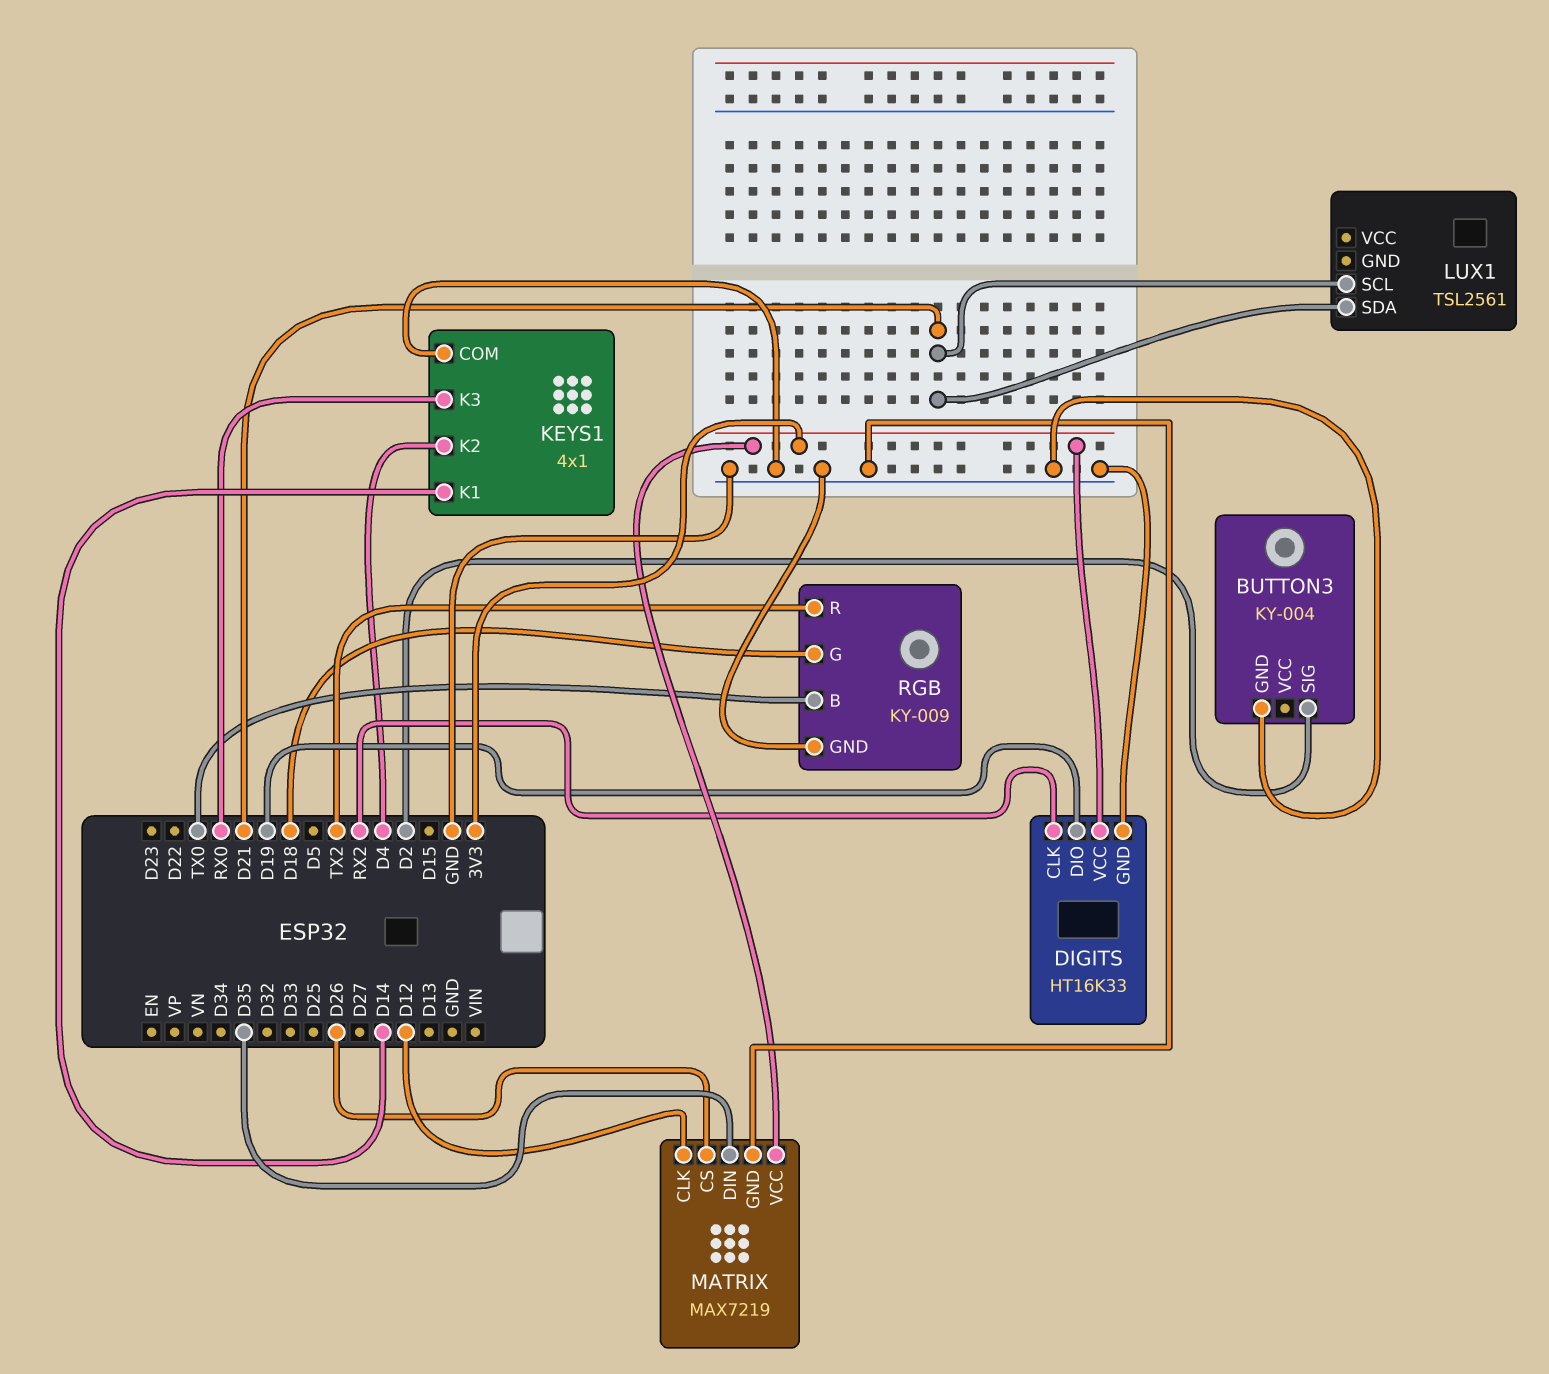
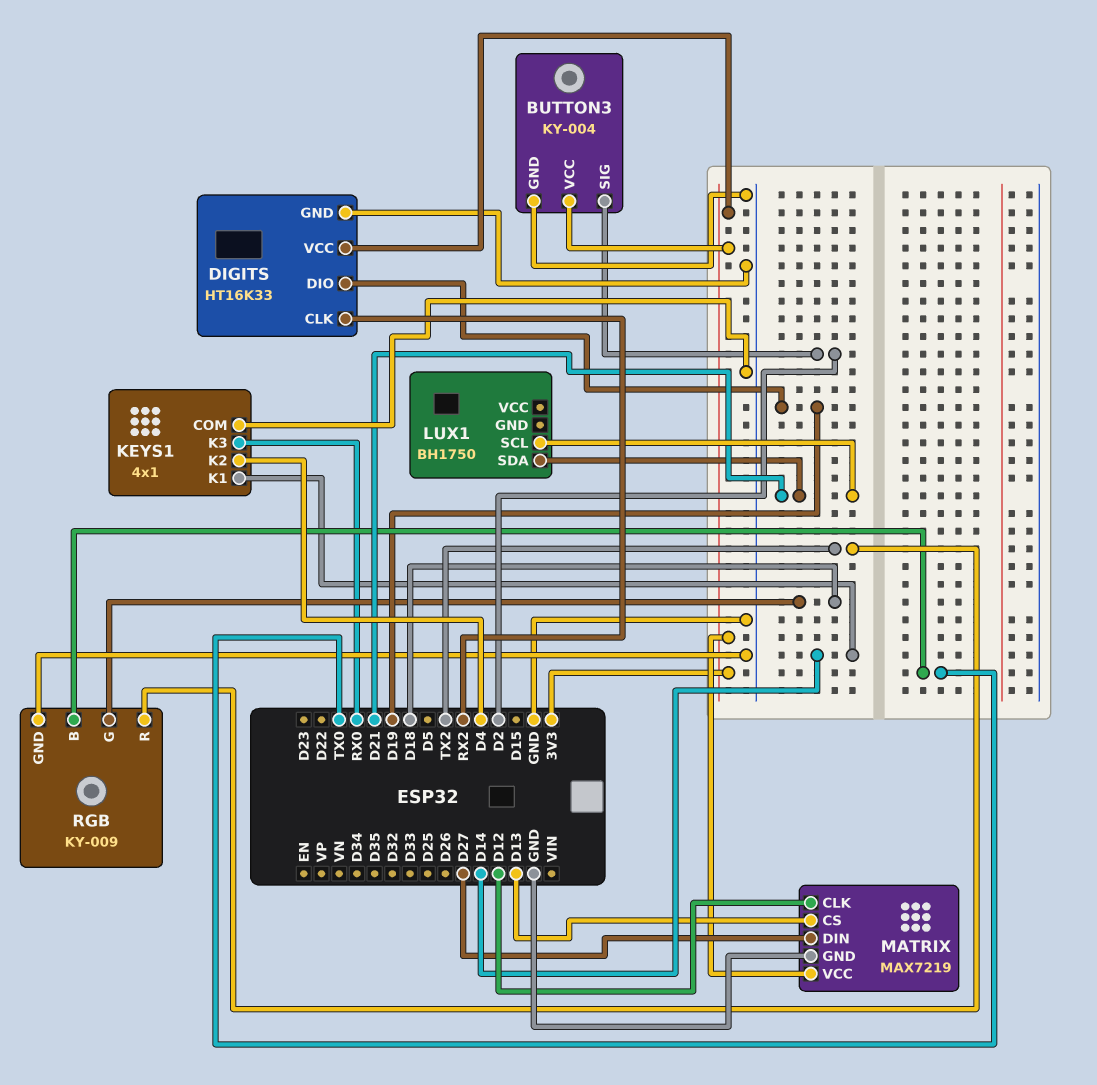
BUTTON3 pin VCC: none -> 3V3
LUX1: TSL2561 -> BH1750
MATRIX pin CS: D26 -> D13
MATRIX pin DIN: D35 -> D27

